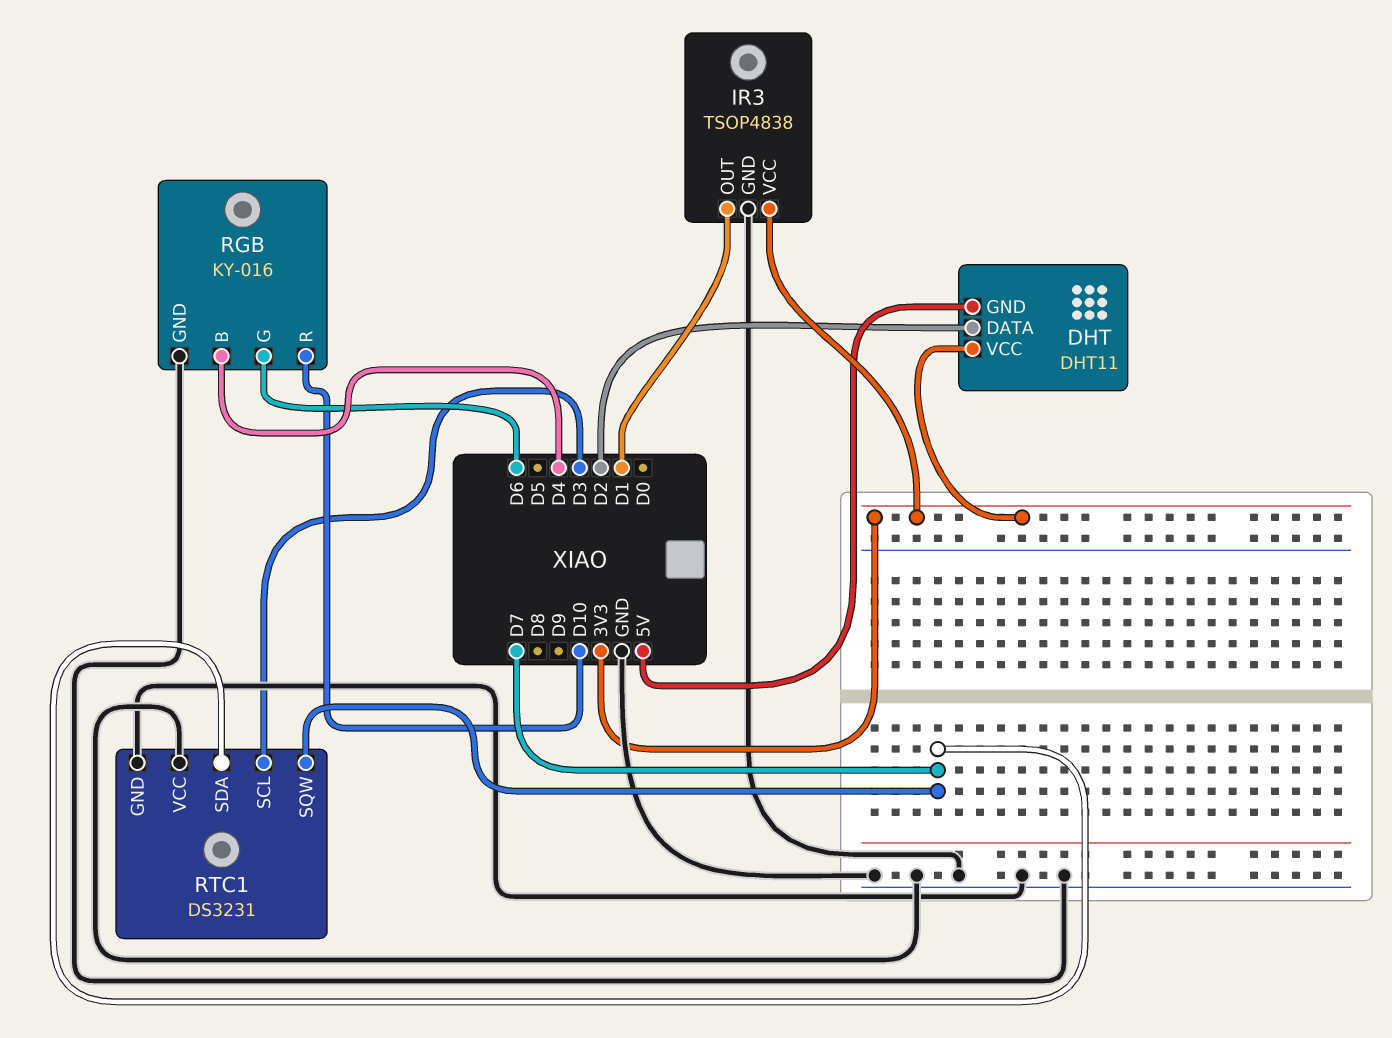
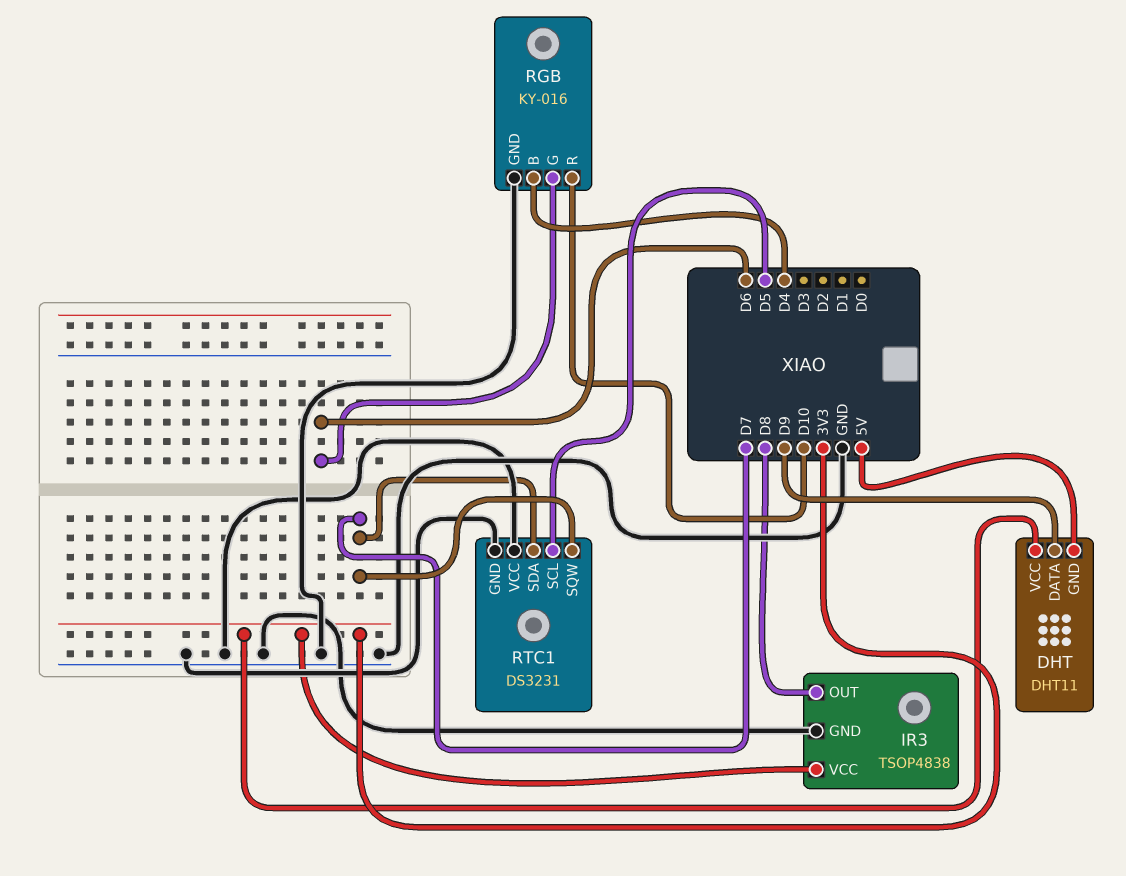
DHT pin DATA: D2 -> D9
IR3 pin OUT: D1 -> D8
RTC1 pin SCL: D3 -> D5

